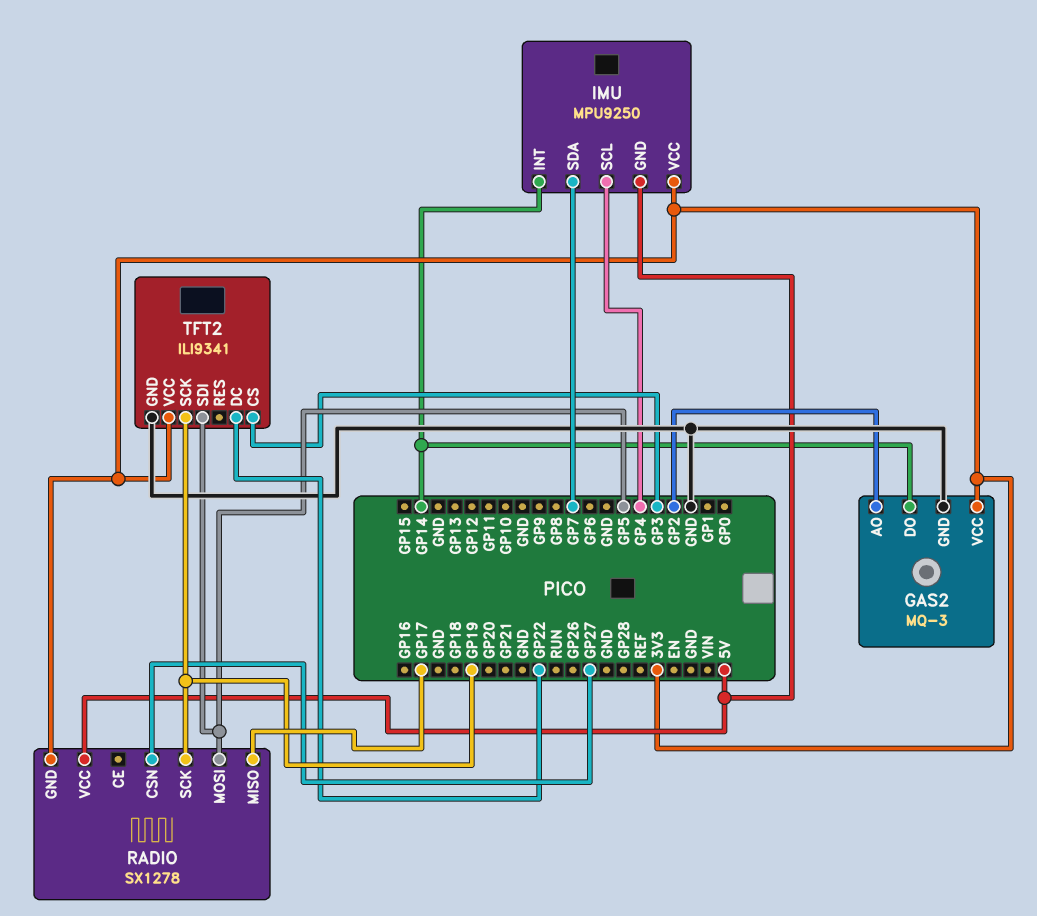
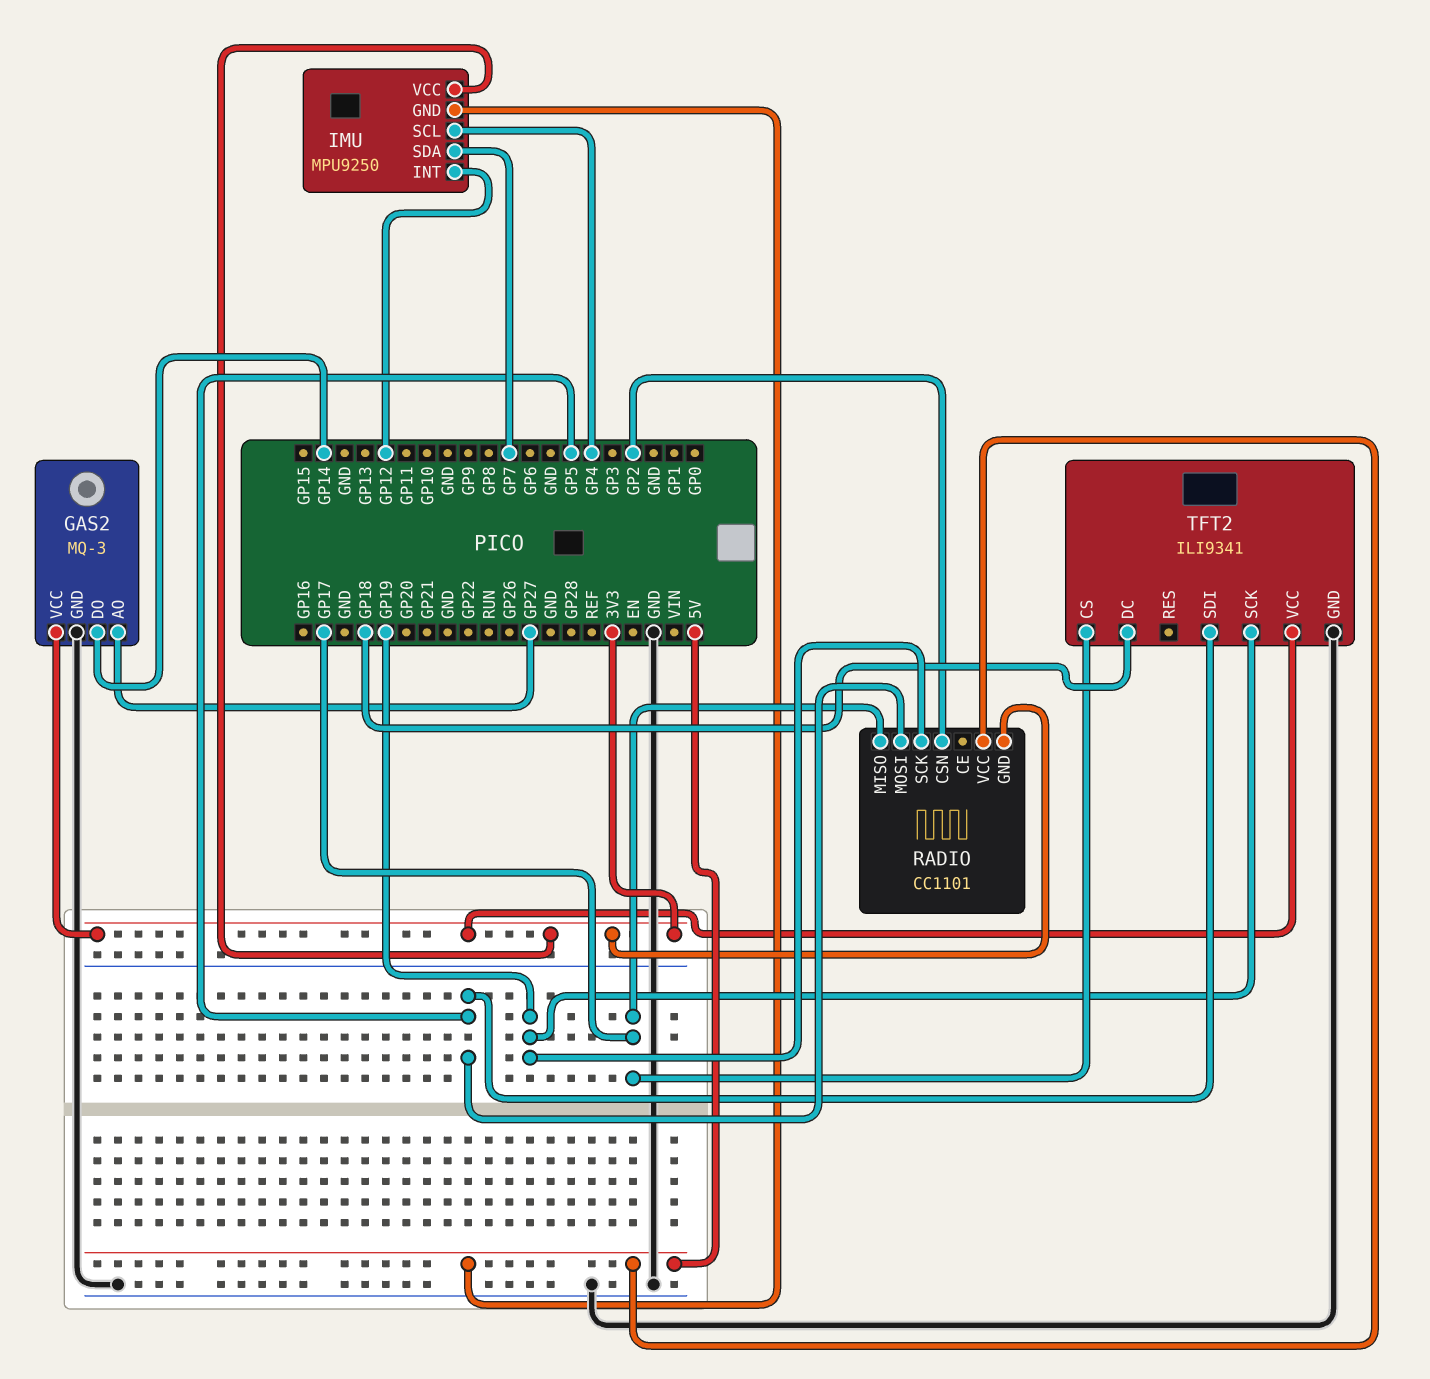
GAS2 pin AO: GP2 -> GP27
IMU pin INT: GP14 -> GP12
RADIO: SX1278 -> CC1101
RADIO pin CSN: GP27 -> GP2
TFT2 pin CS: GP3 -> GP17
TFT2 pin DC: GP22 -> GP18

